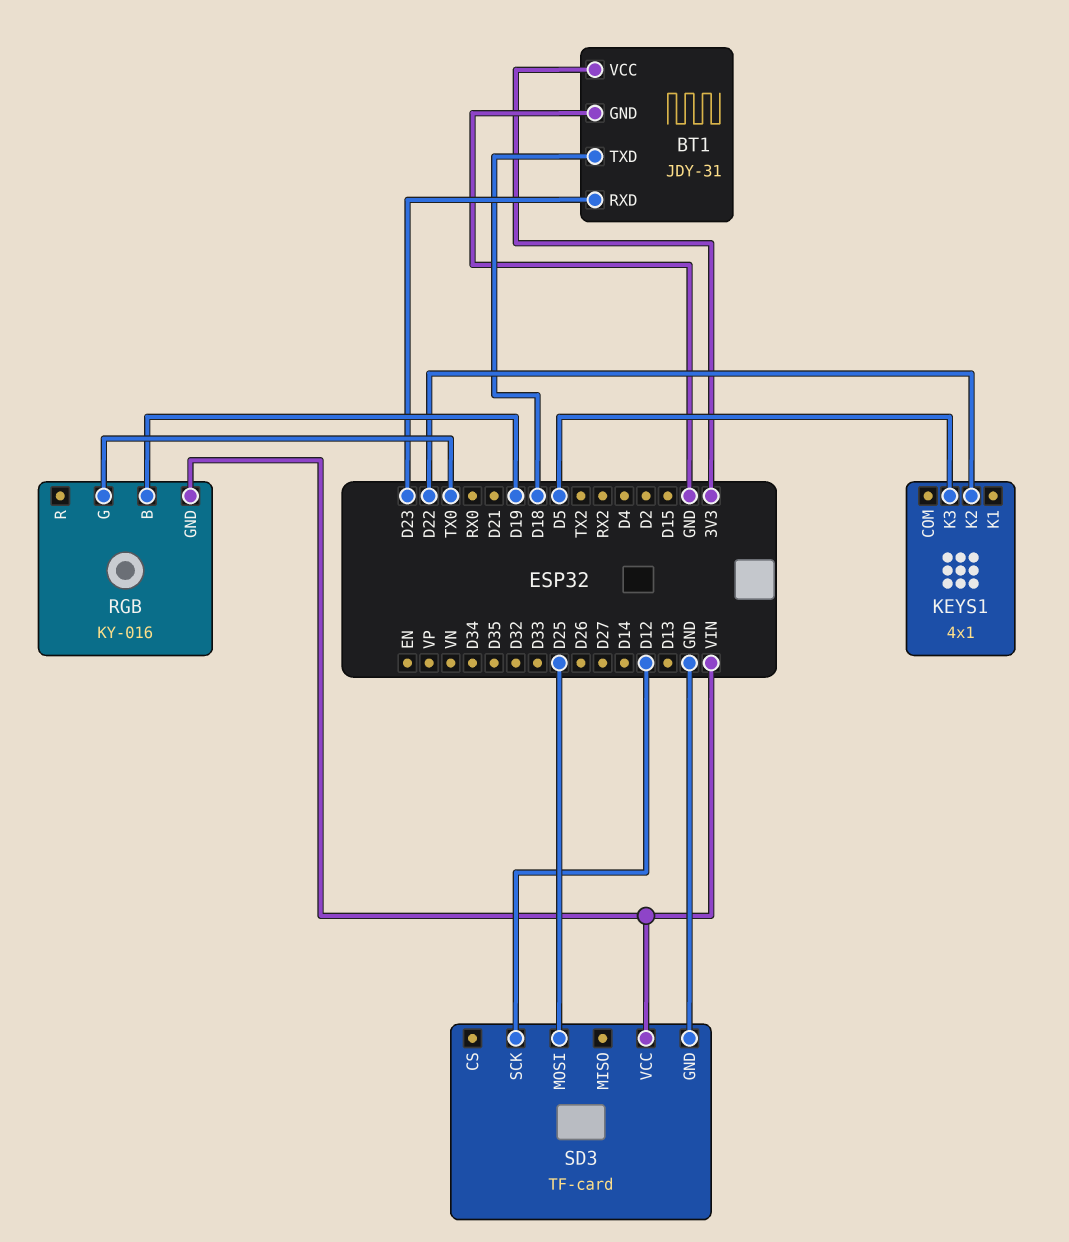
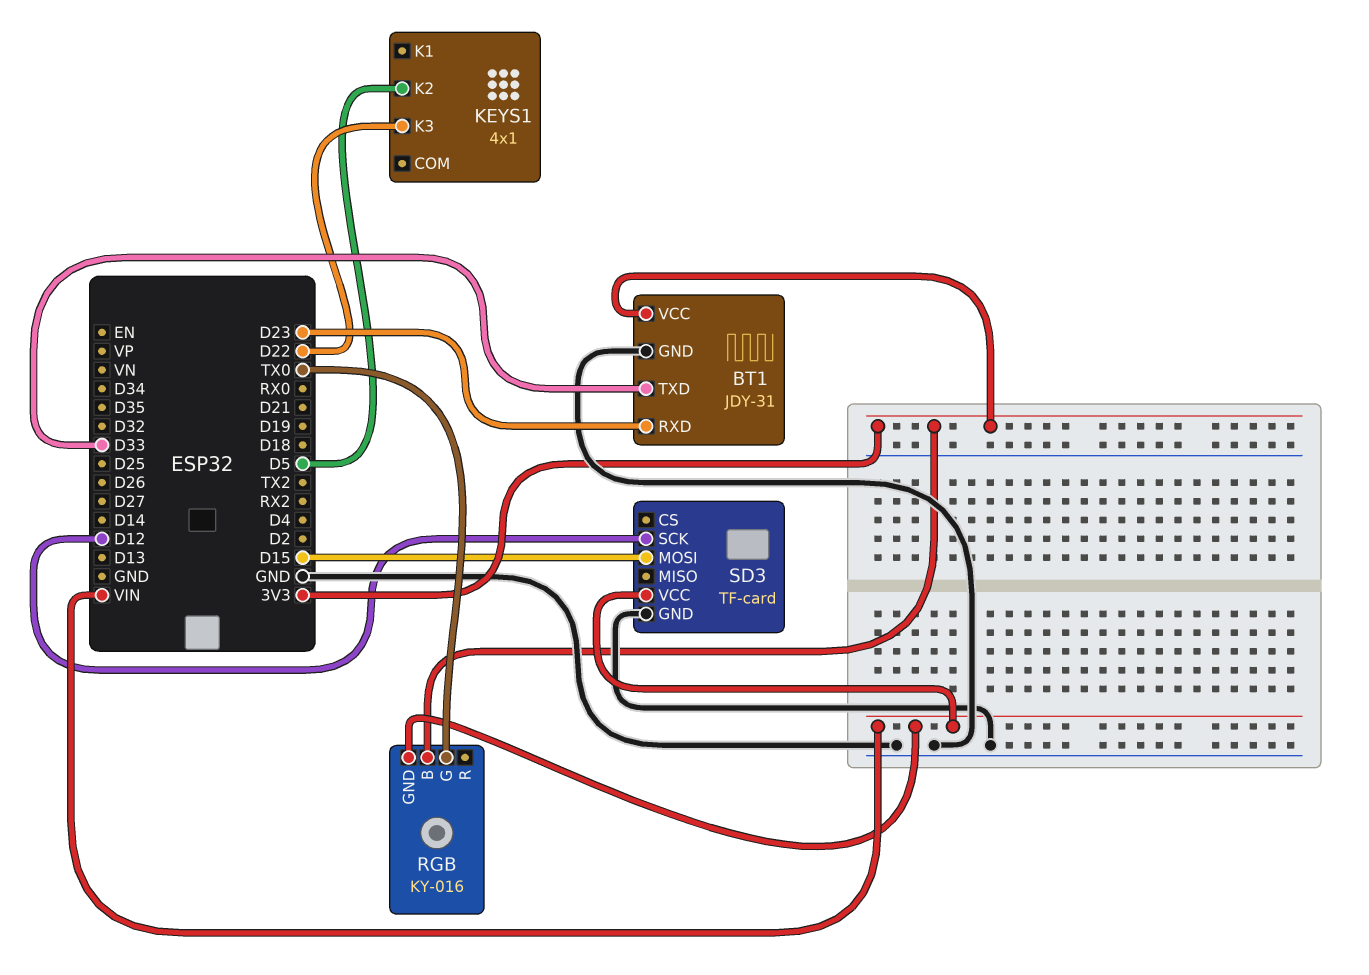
BT1 pin TXD: D18 -> D33
KEYS1 pin K2: D22 -> D5
KEYS1 pin K3: D5 -> D22
RGB pin B: D19 -> 3V3
SD3 pin MOSI: D25 -> D15

